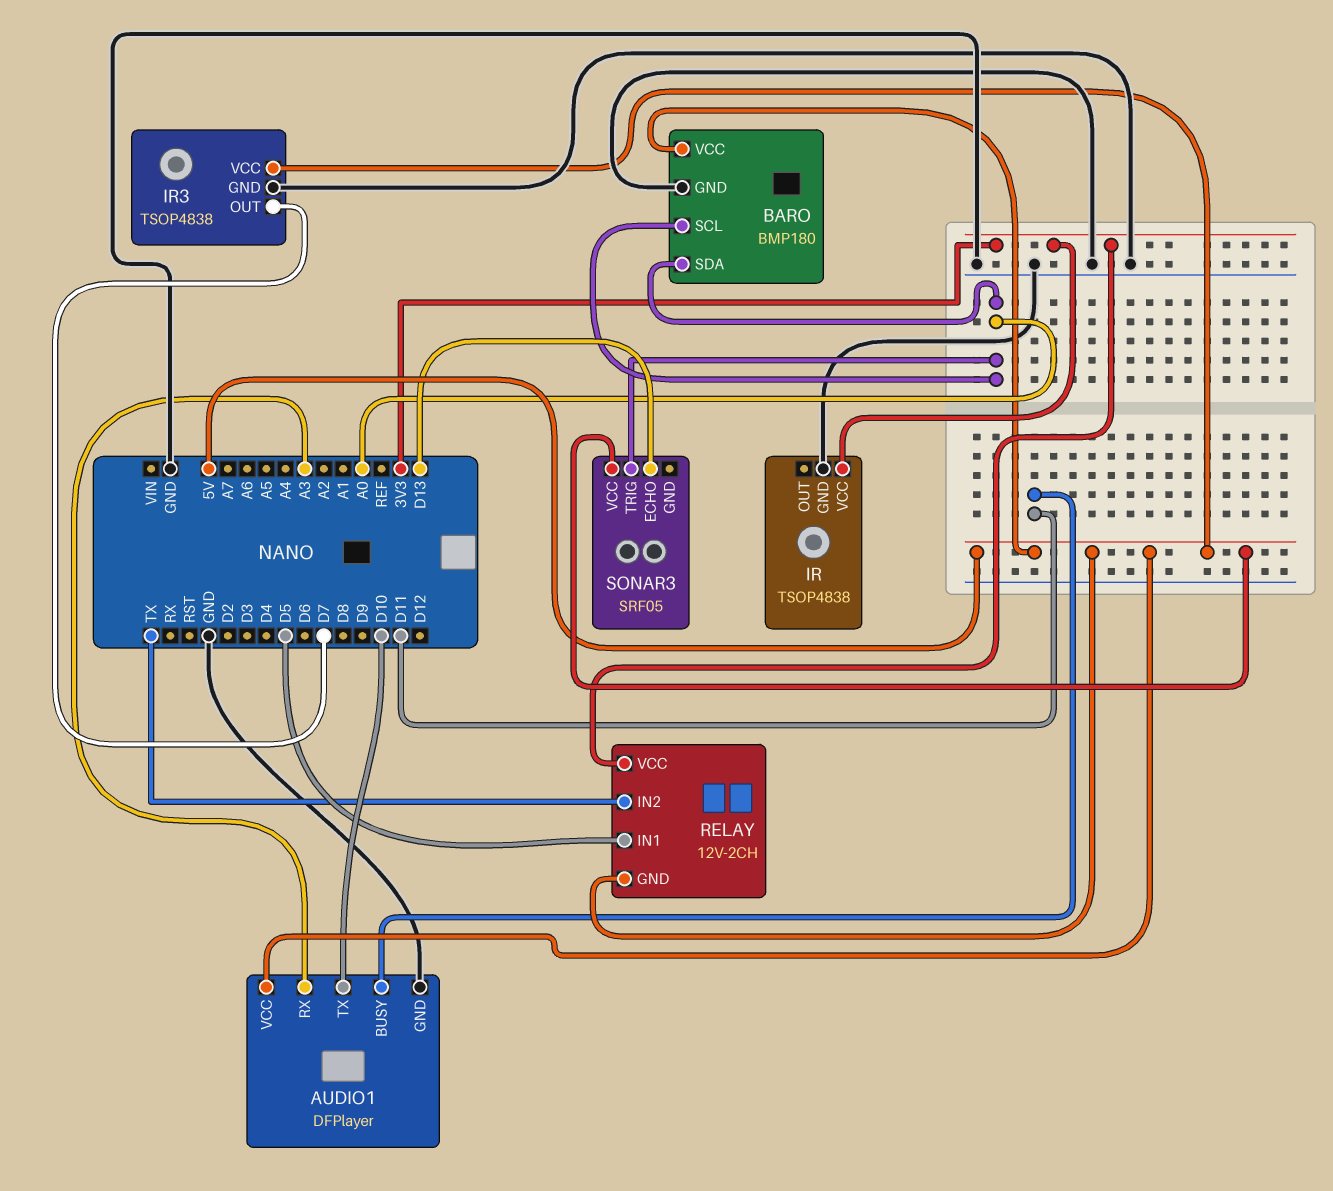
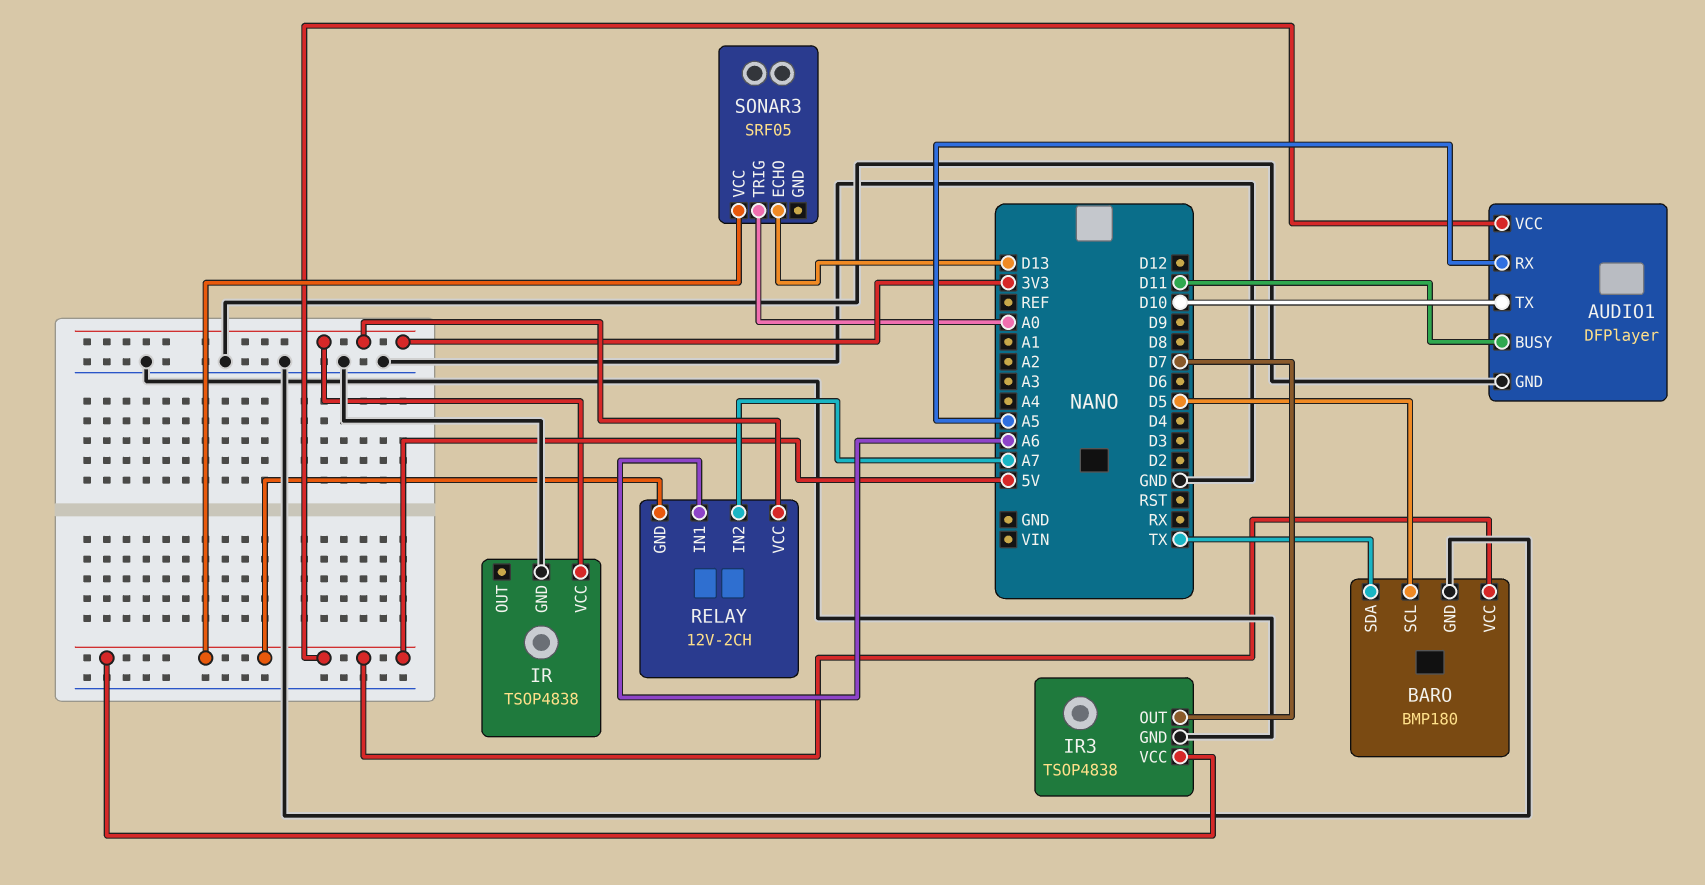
AUDIO1 pin RX: A3 -> A5
BARO pin SCL: A0 -> D5
BARO pin SDA: A0 -> TX
RELAY pin IN1: D5 -> A6
RELAY pin IN2: TX -> A7

